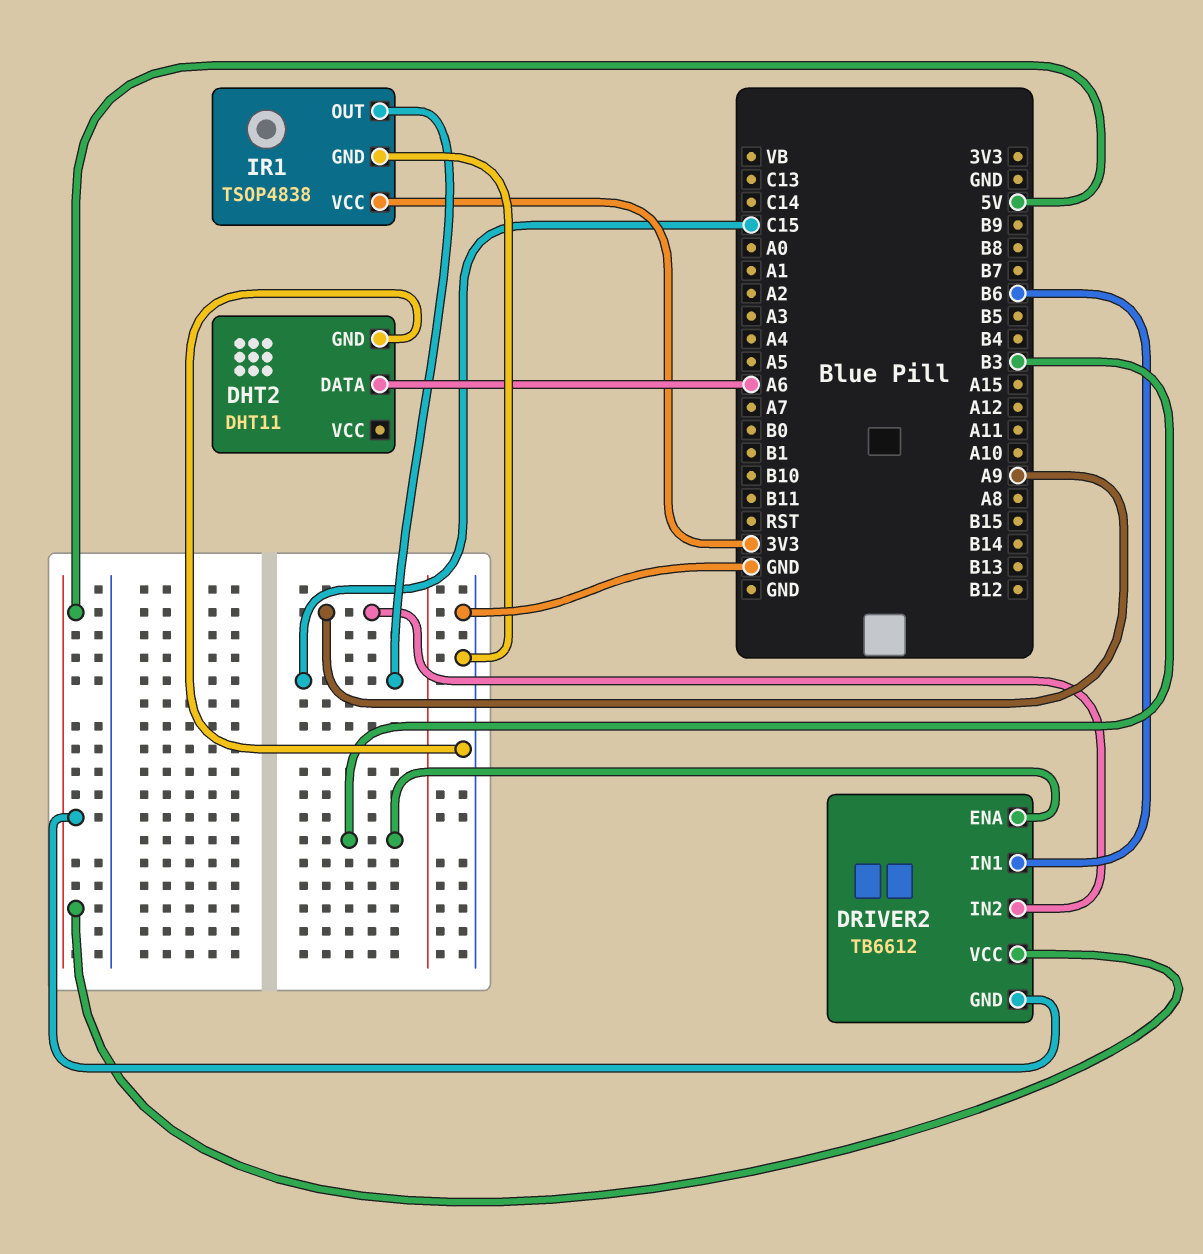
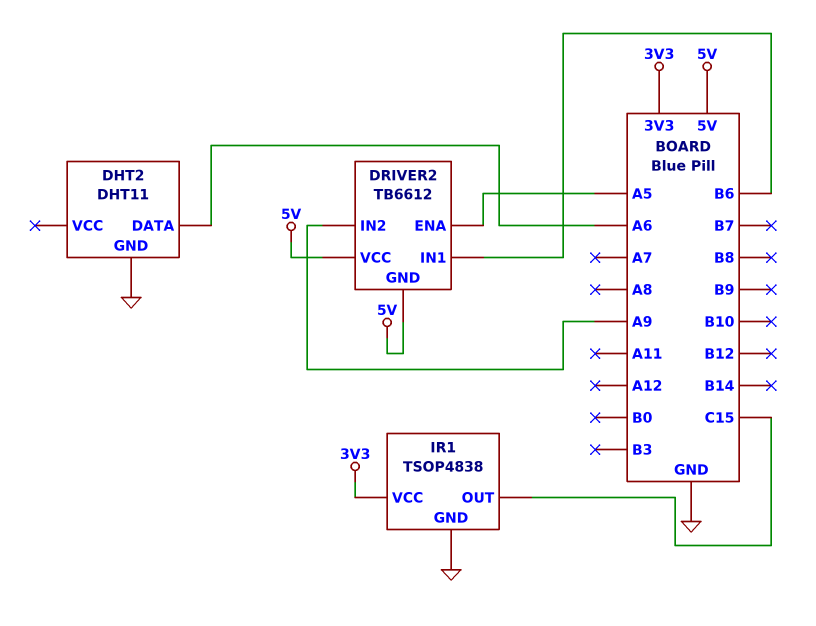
DRIVER2 pin ENA: B3 -> A5

